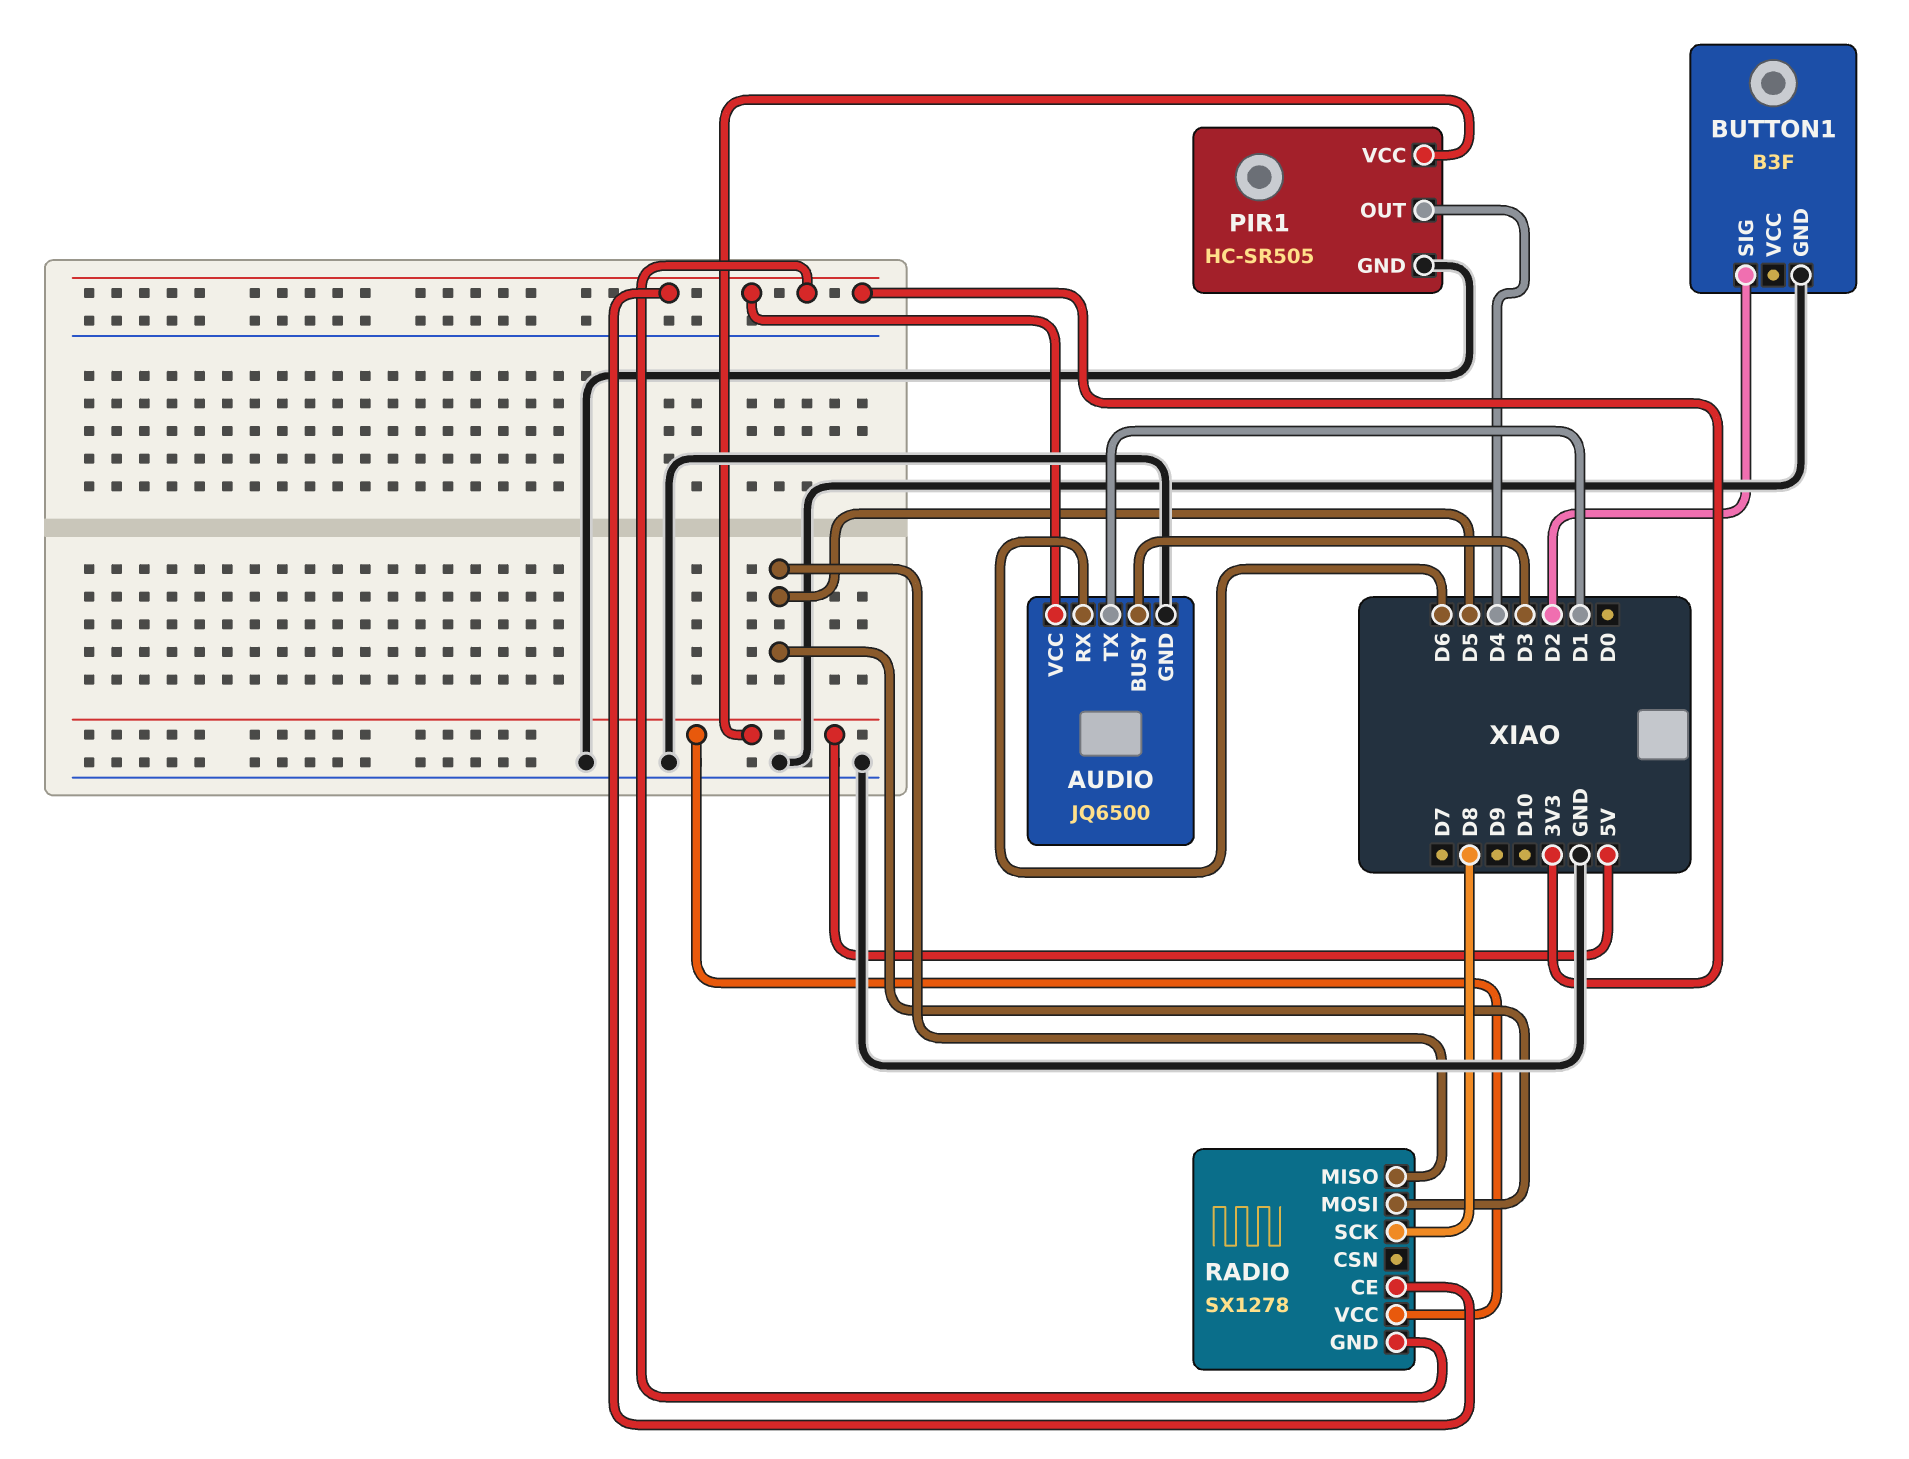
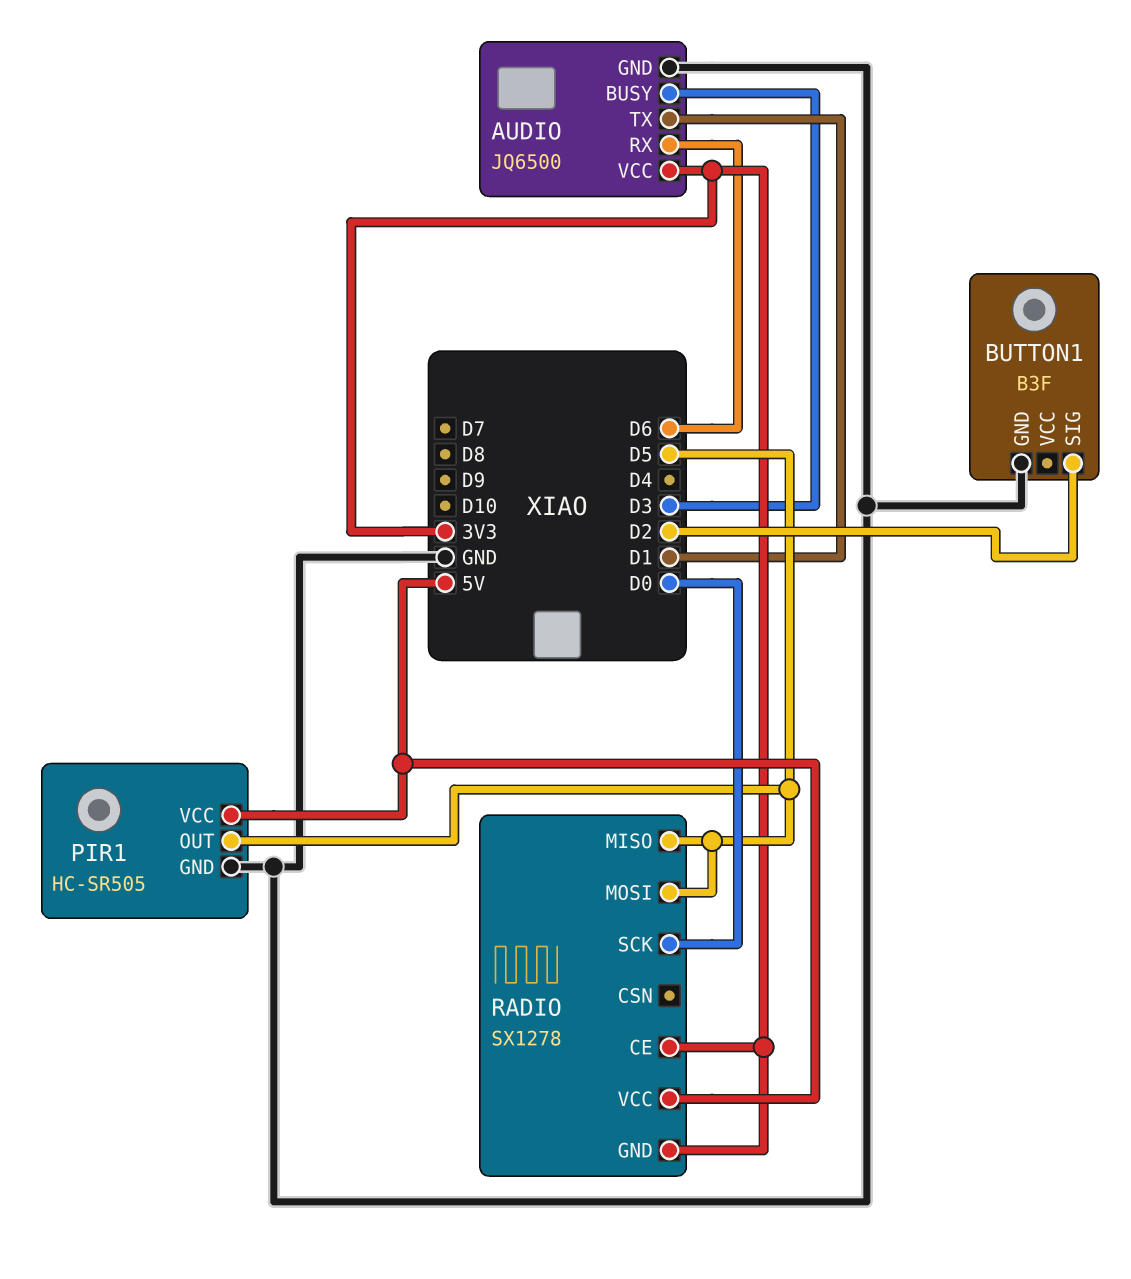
PIR1 pin OUT: D4 -> D5
RADIO pin SCK: D8 -> D0

